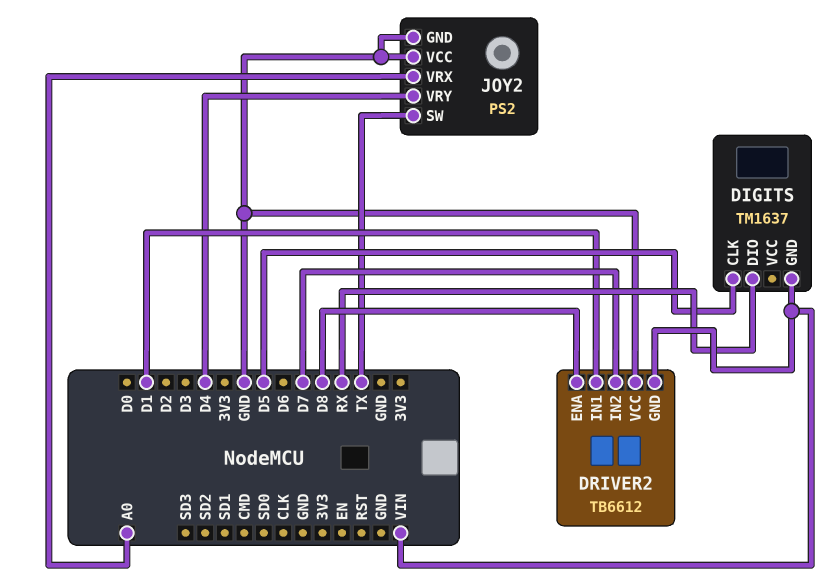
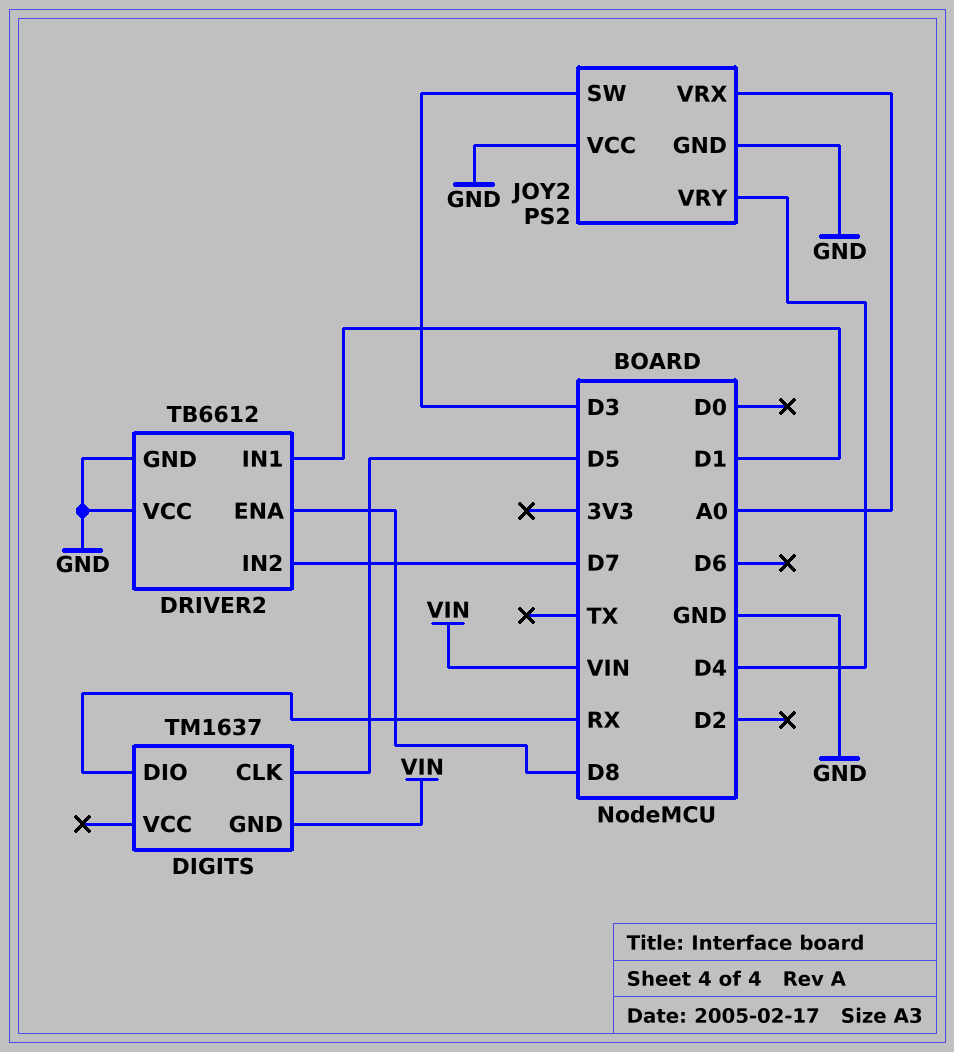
DRIVER2 pin GND: VIN -> GND
JOY2 pin SW: TX -> D3

